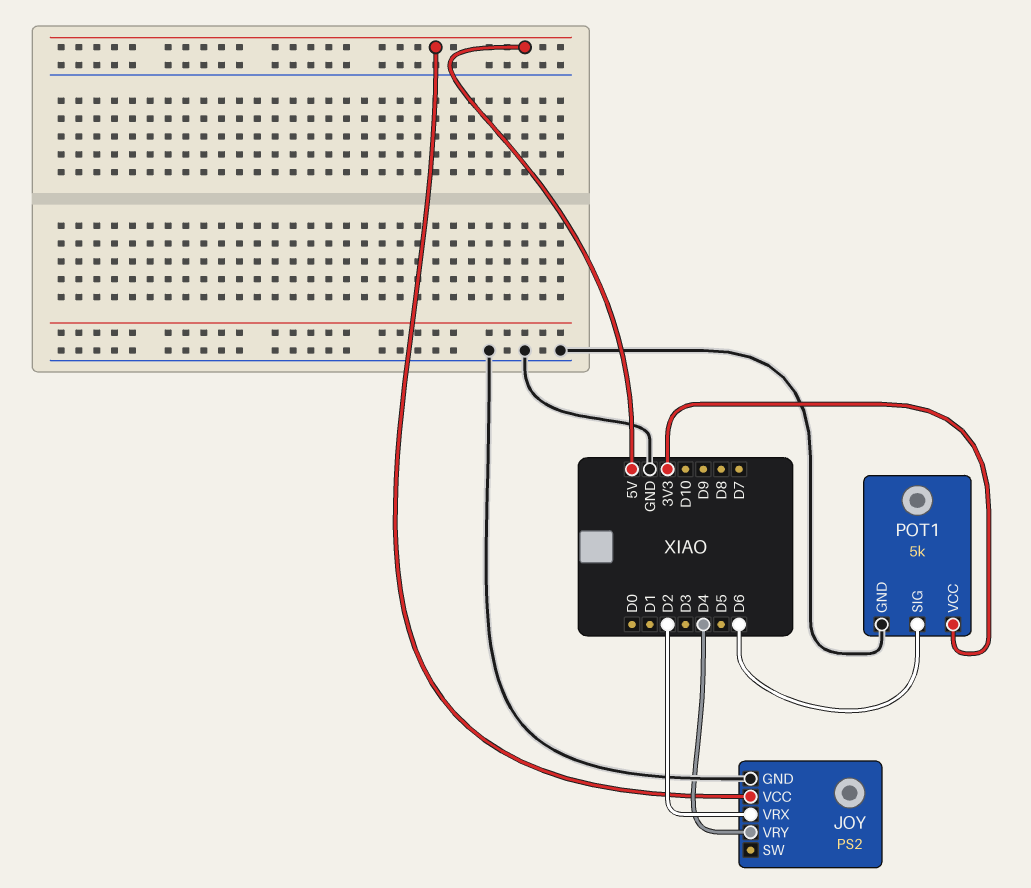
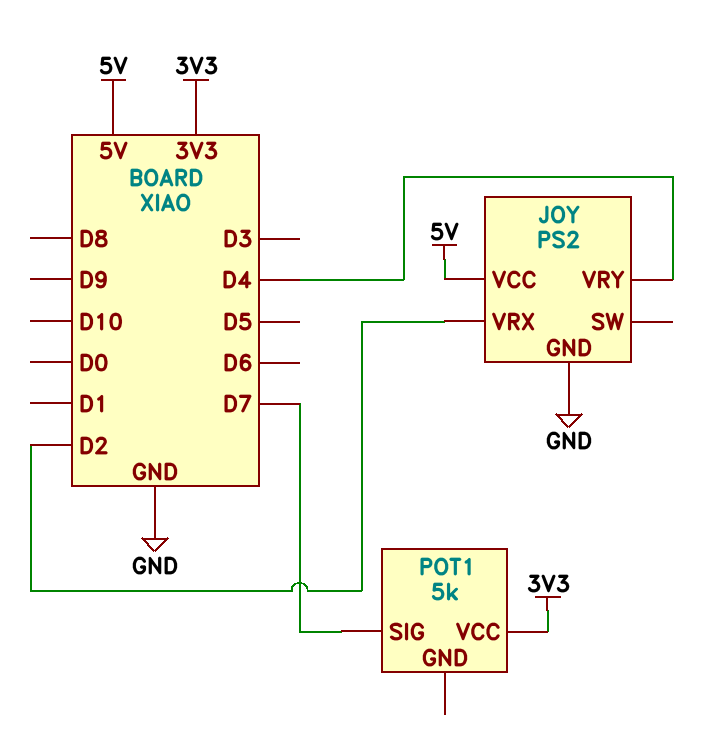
POT1 pin GND: GND -> none
POT1 pin SIG: D6 -> D7

